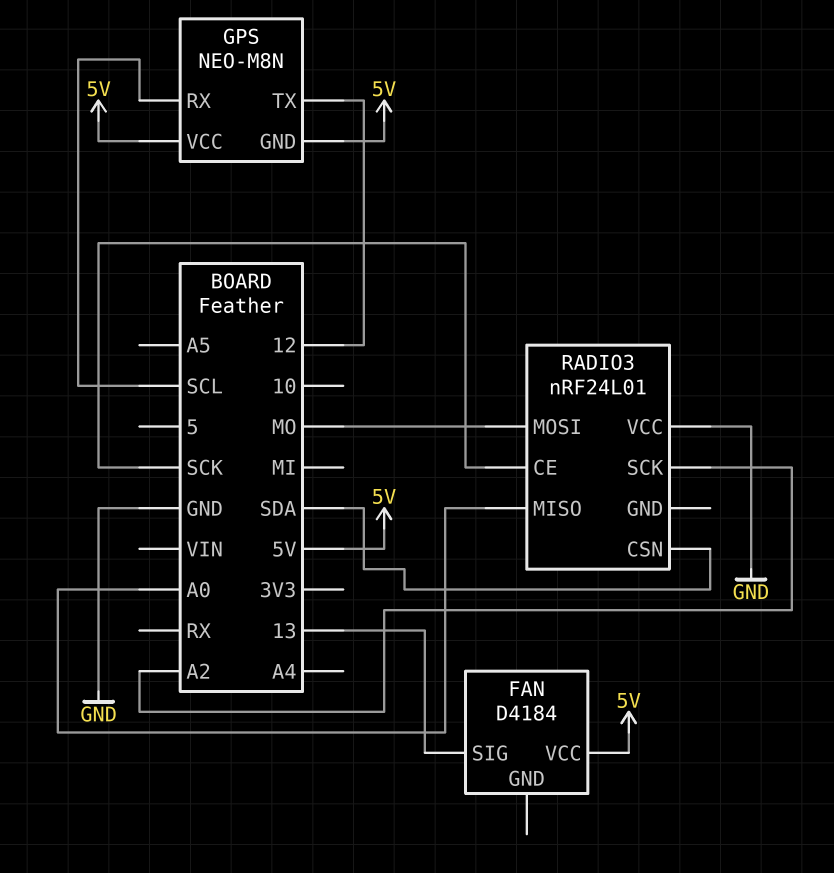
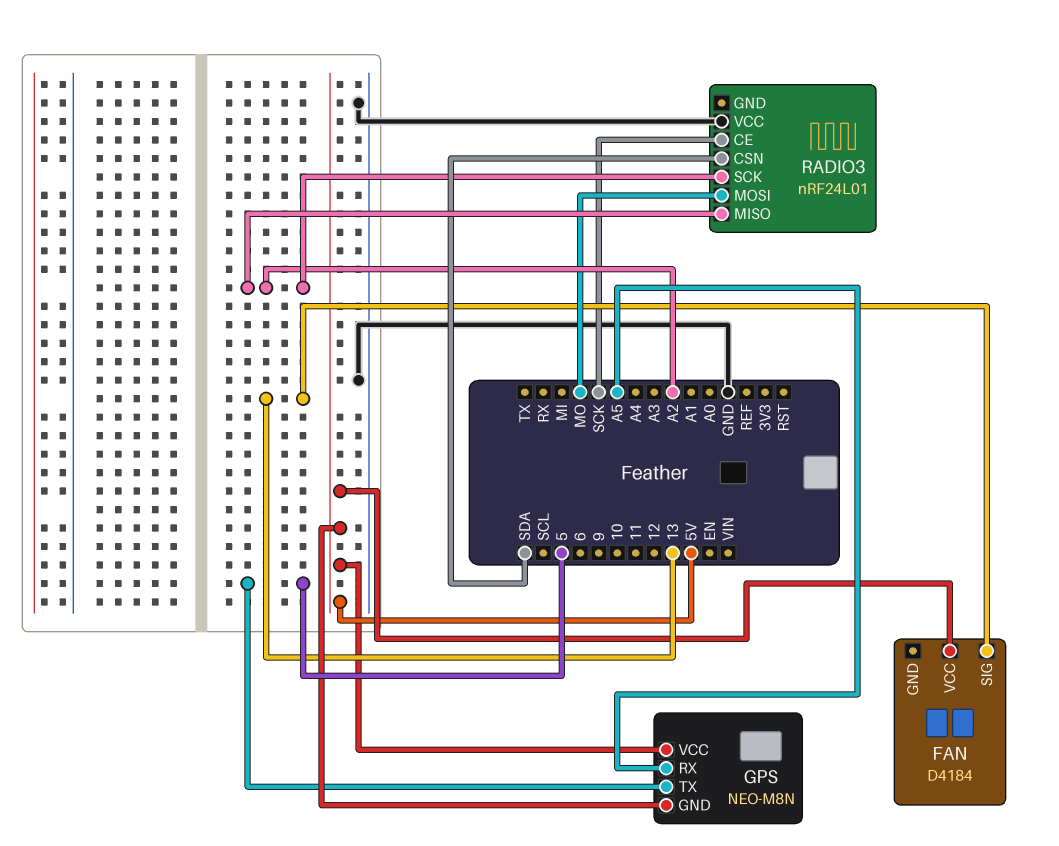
GPS pin RX: SCL -> A5
GPS pin TX: 12 -> 5
RADIO3 pin MISO: A0 -> A2

